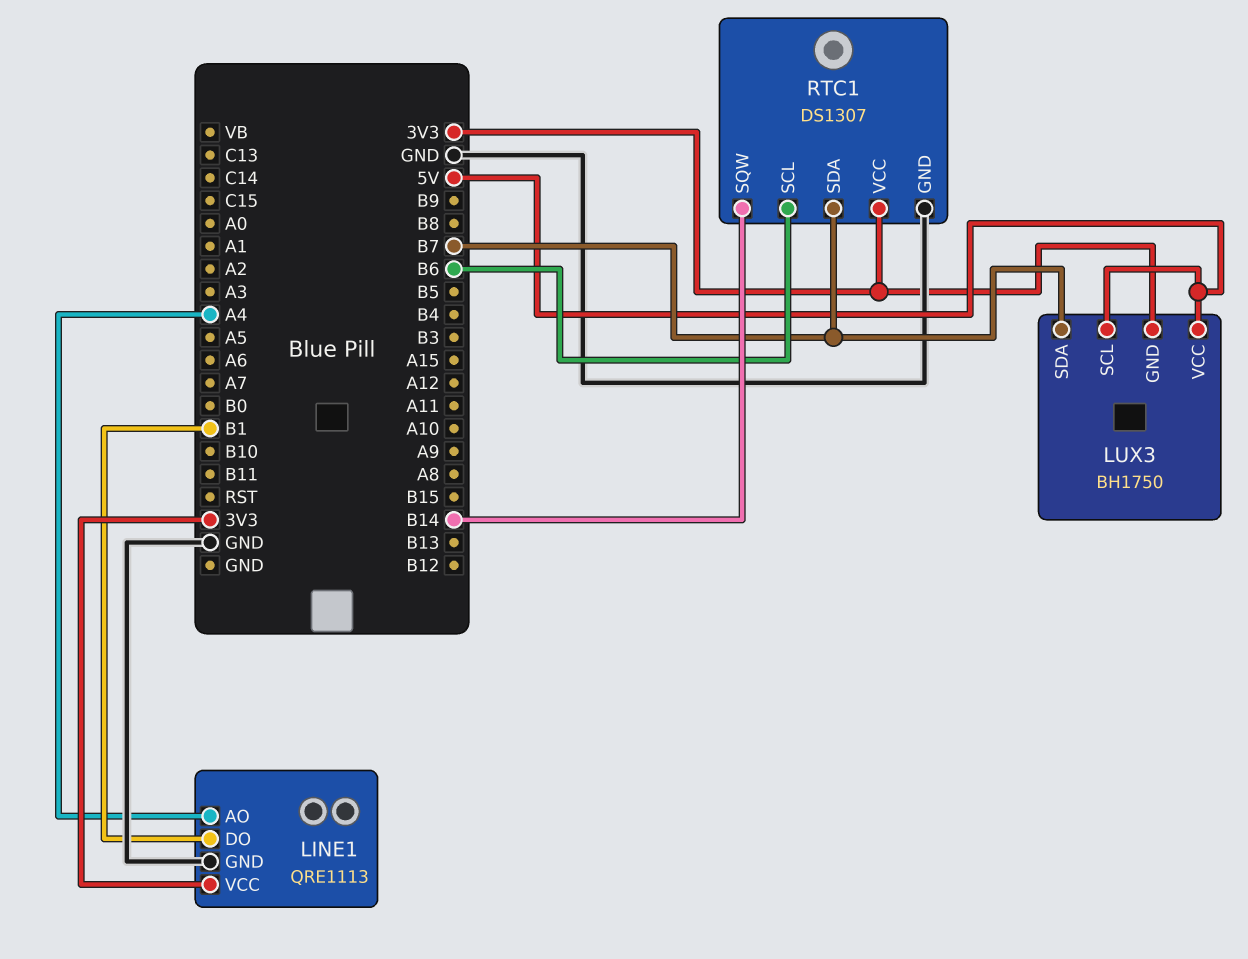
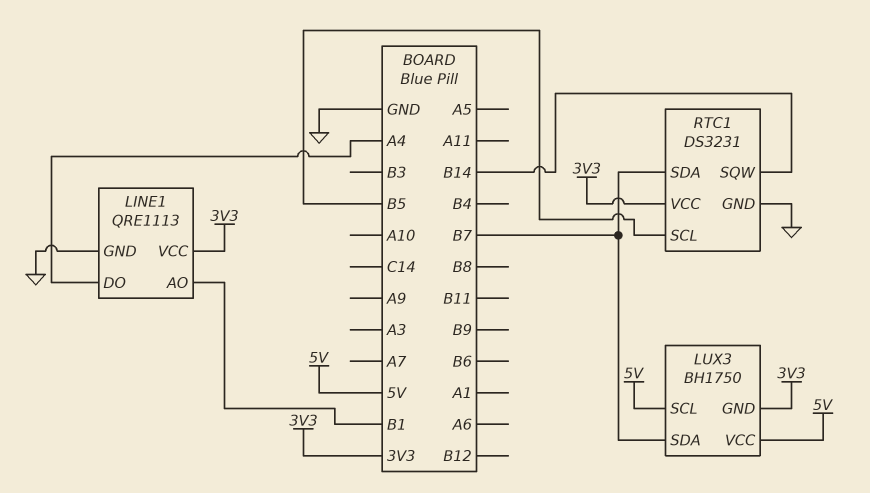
LINE1 pin AO: A4 -> B1
LINE1 pin DO: B1 -> A4
RTC1: DS1307 -> DS3231
RTC1 pin SCL: B6 -> B5

